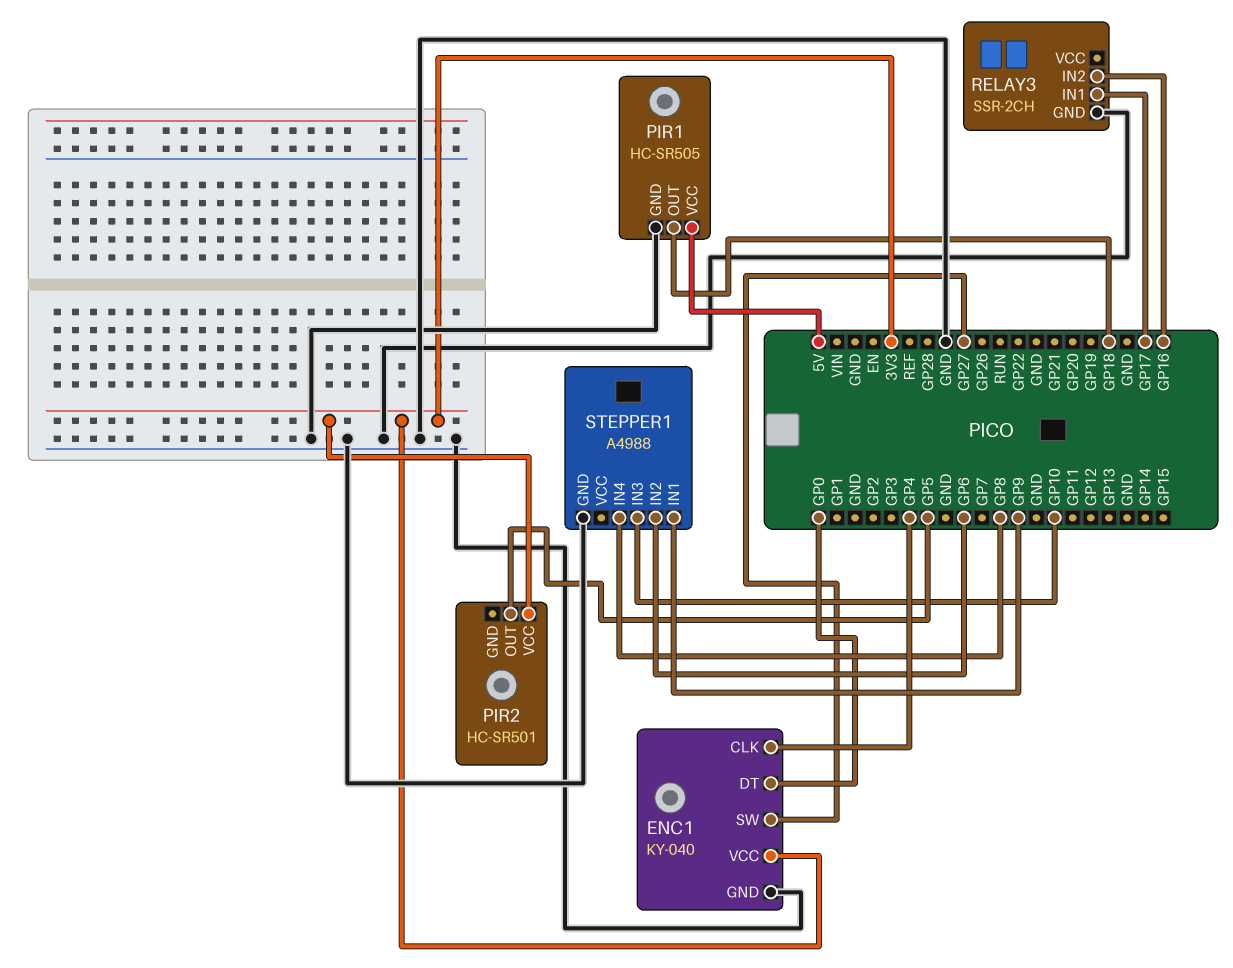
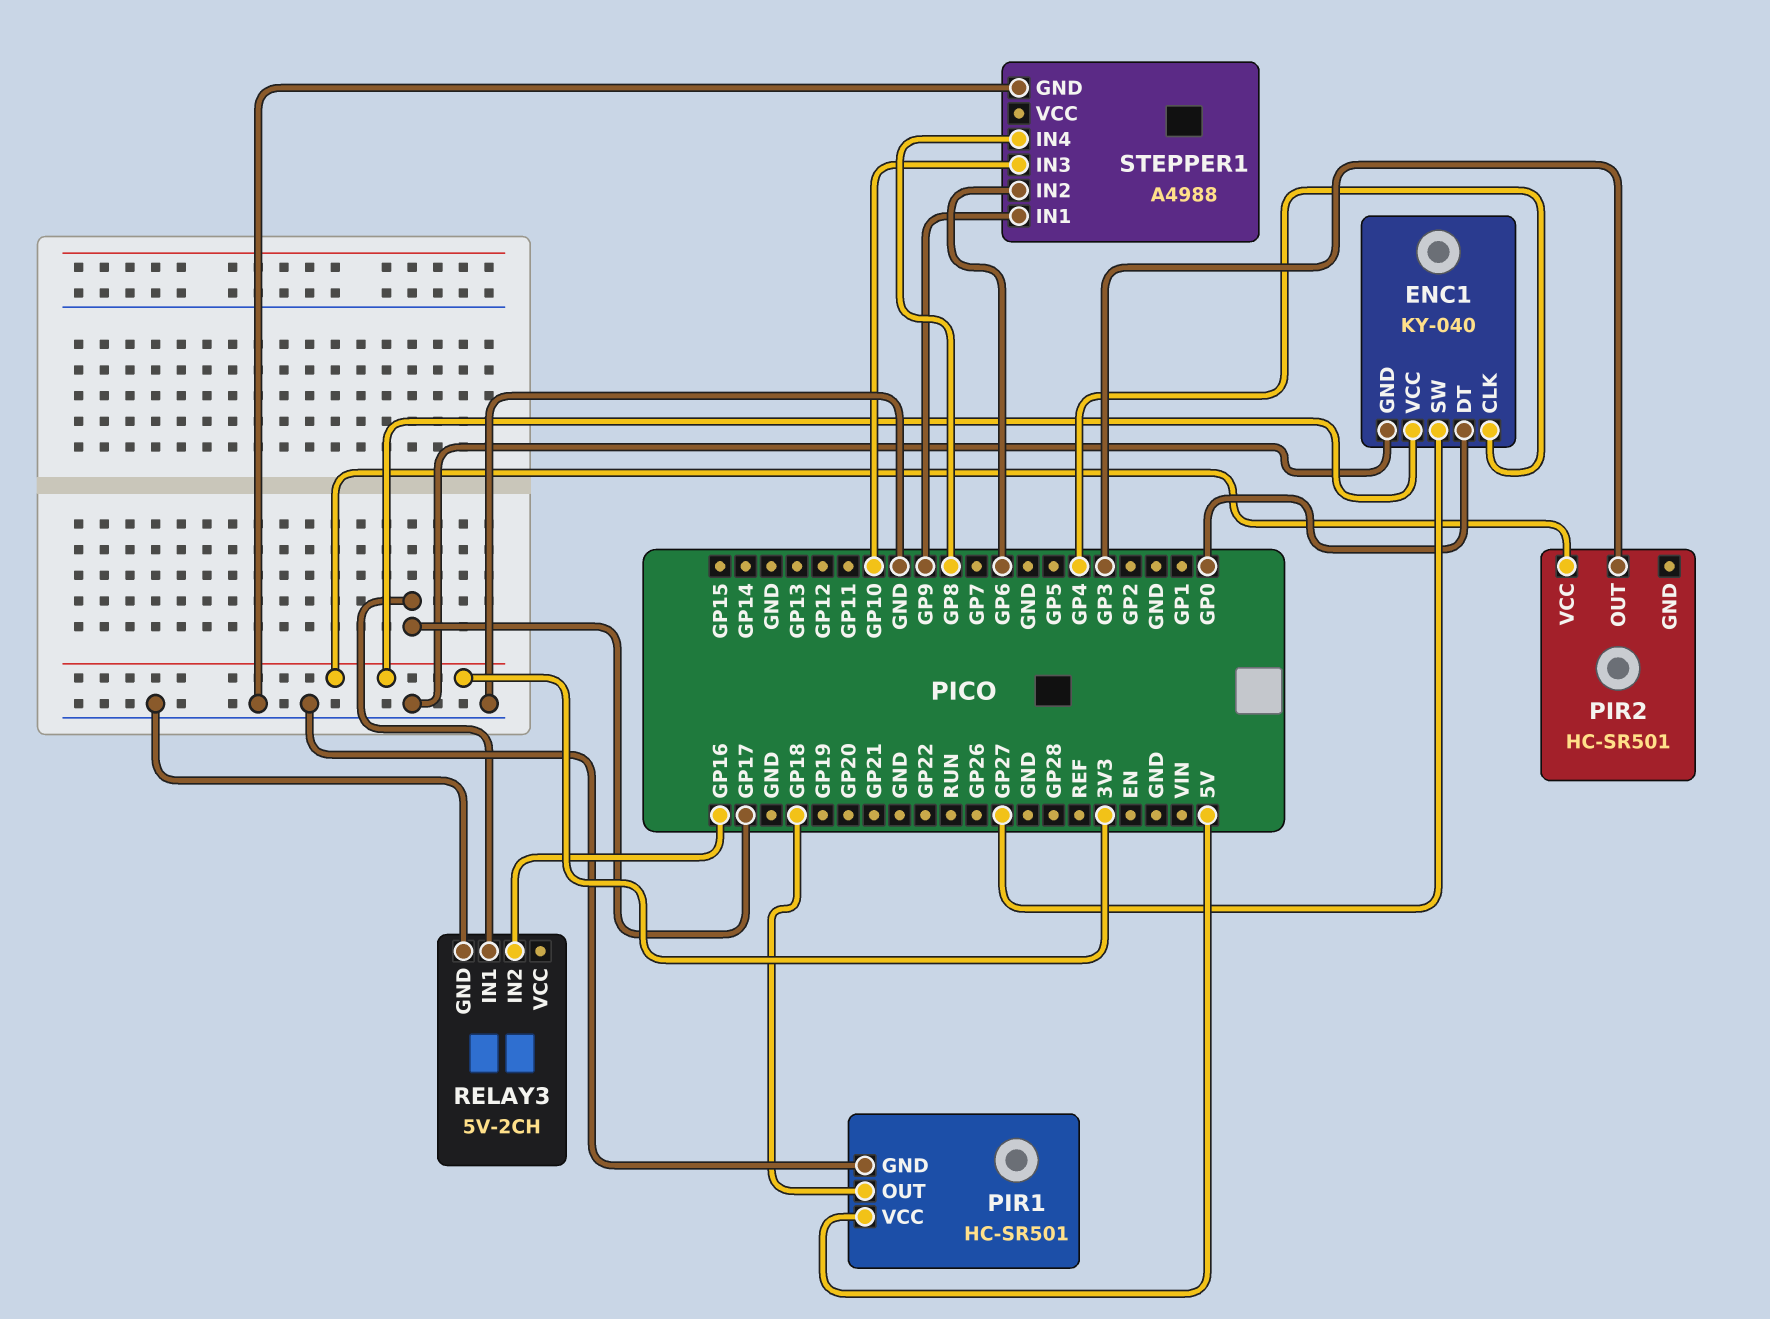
PIR1: HC-SR505 -> HC-SR501
PIR2 pin OUT: GP5 -> GP3
RELAY3: SSR-2CH -> 5V-2CH

